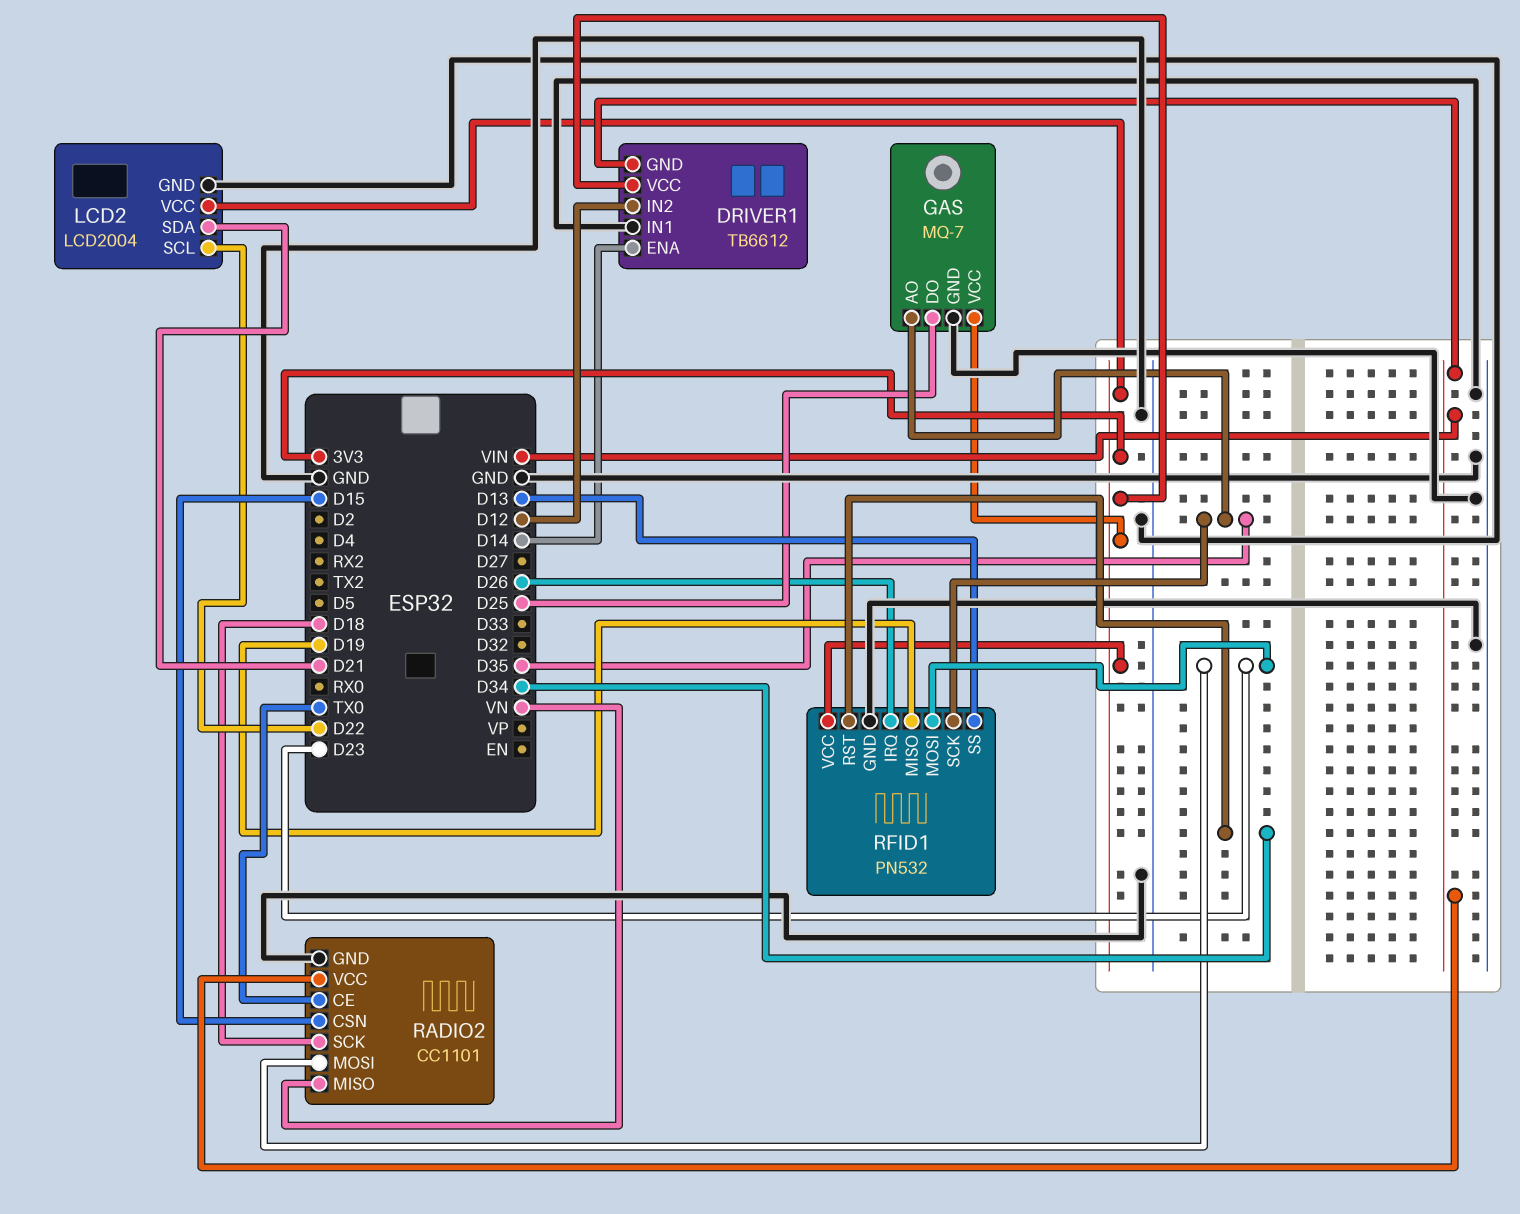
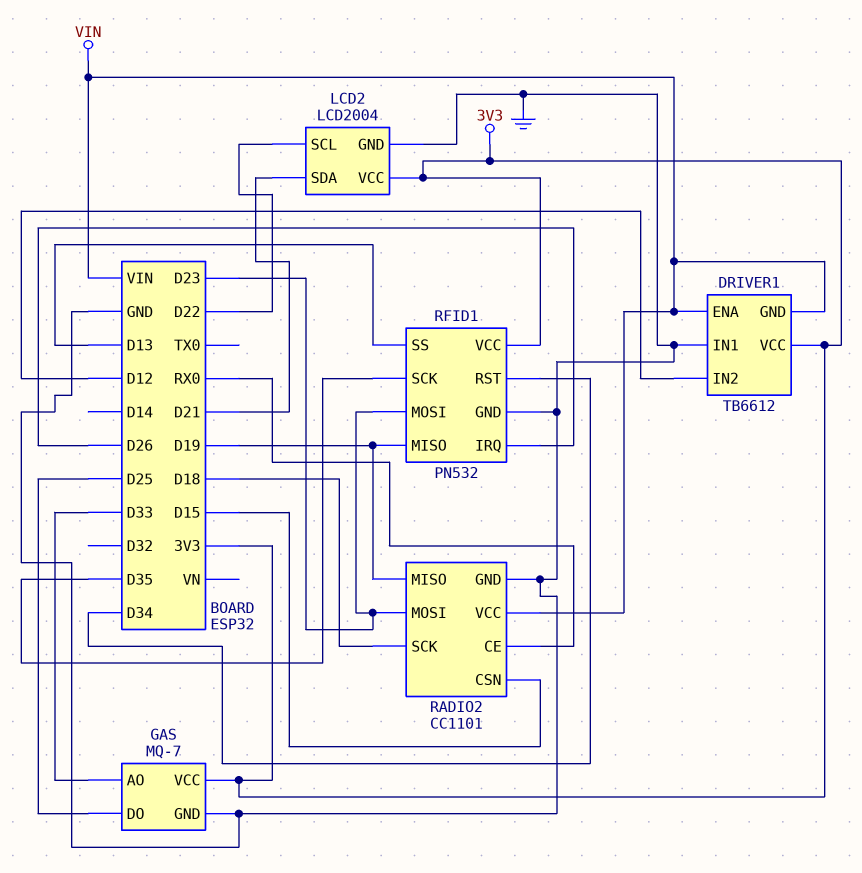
DRIVER1 pin ENA: D14 -> VIN
GAS pin AO: D35 -> D33
RADIO2 pin CE: TX0 -> RX0
RADIO2 pin MISO: VN -> D19

